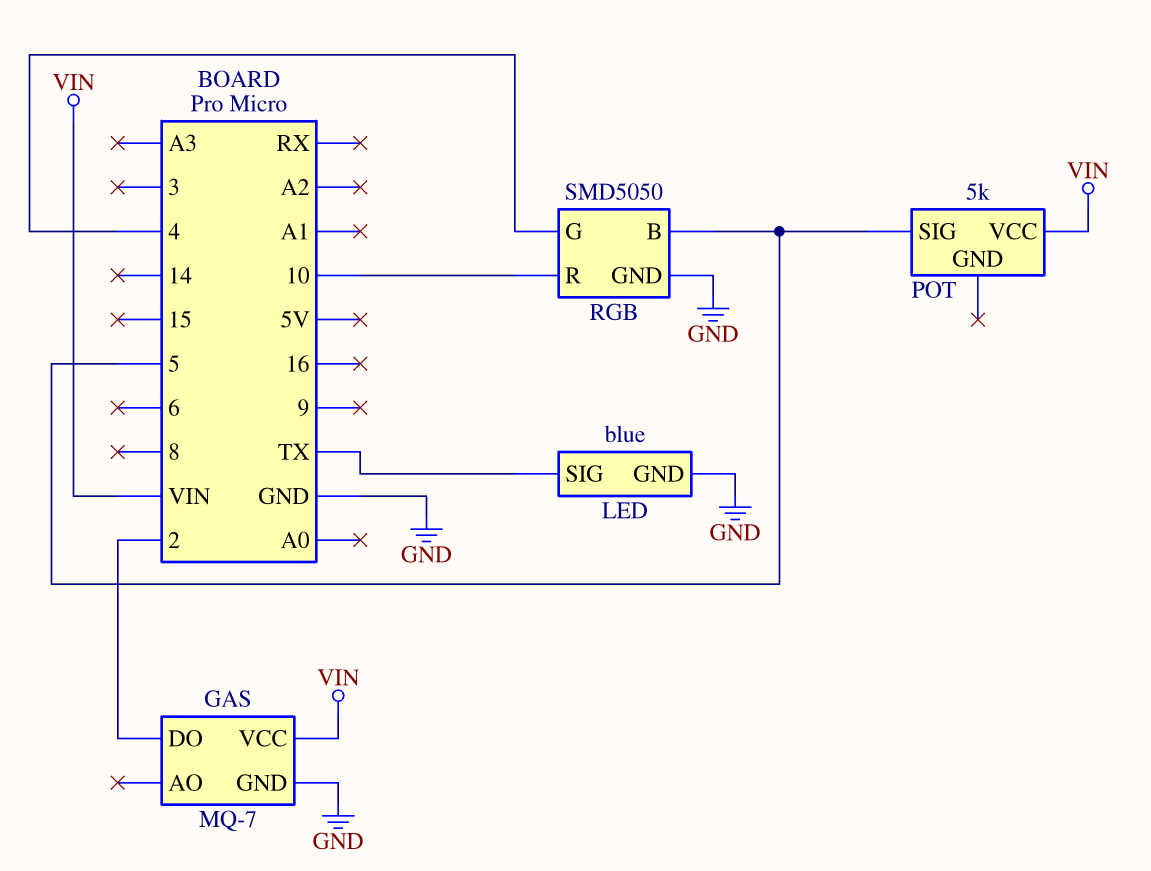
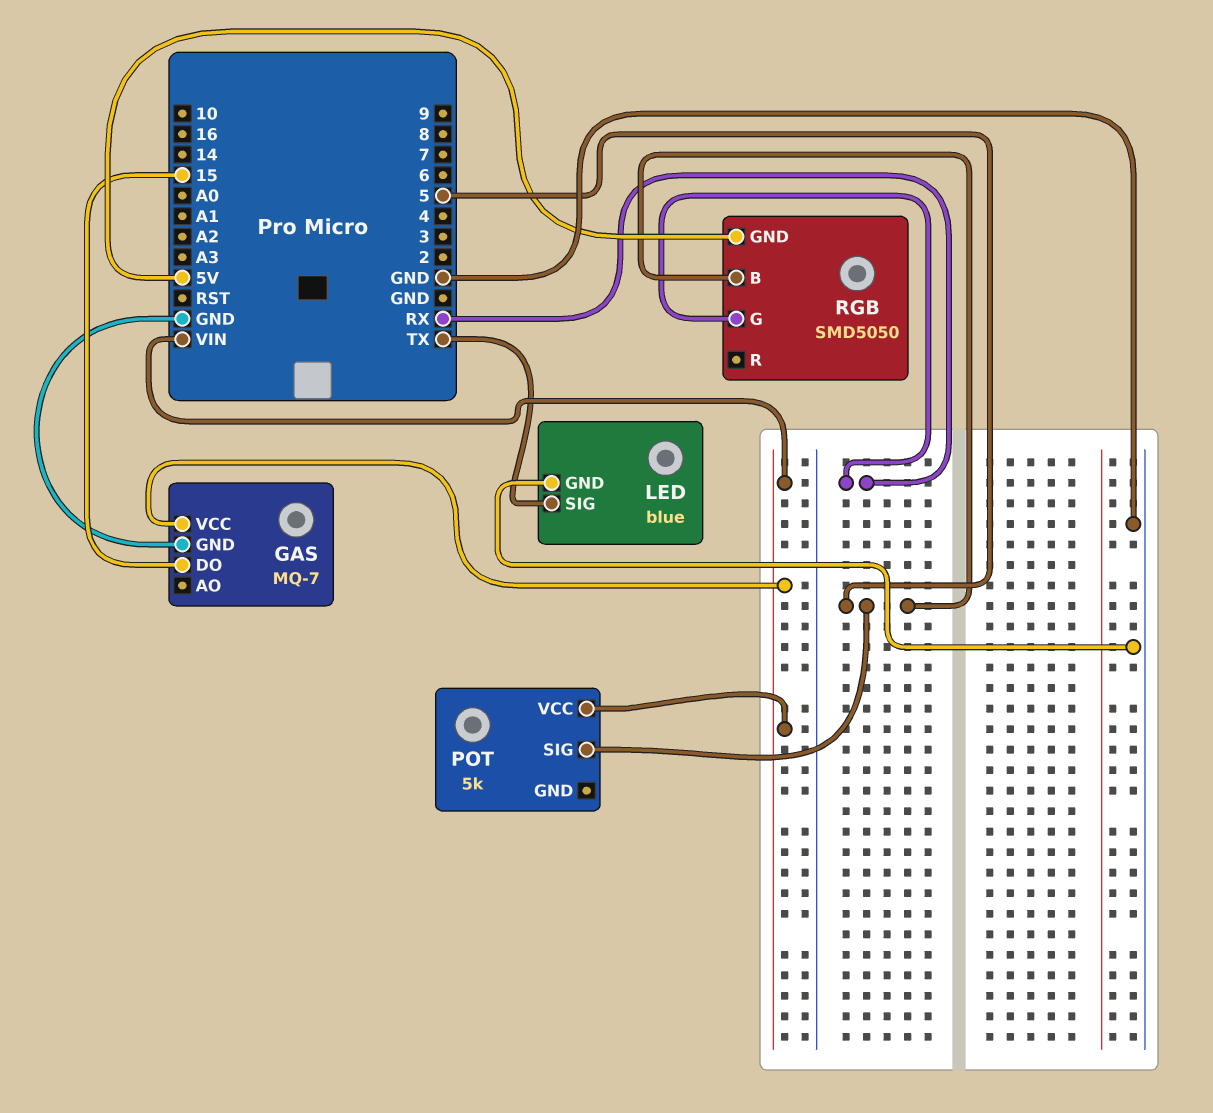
GAS pin DO: 2 -> 15
RGB pin G: 4 -> RX
RGB pin GND: GND -> 5V
RGB pin R: 10 -> none

